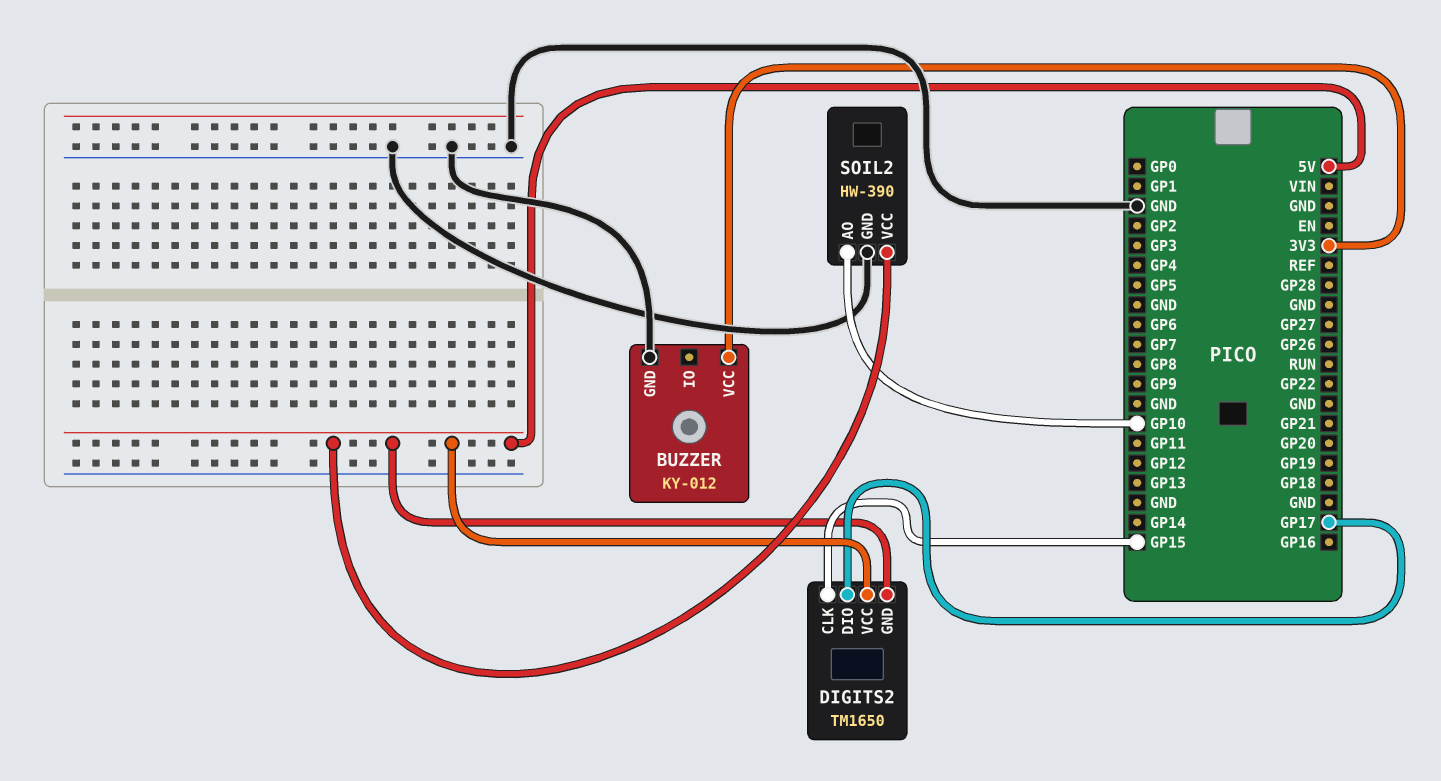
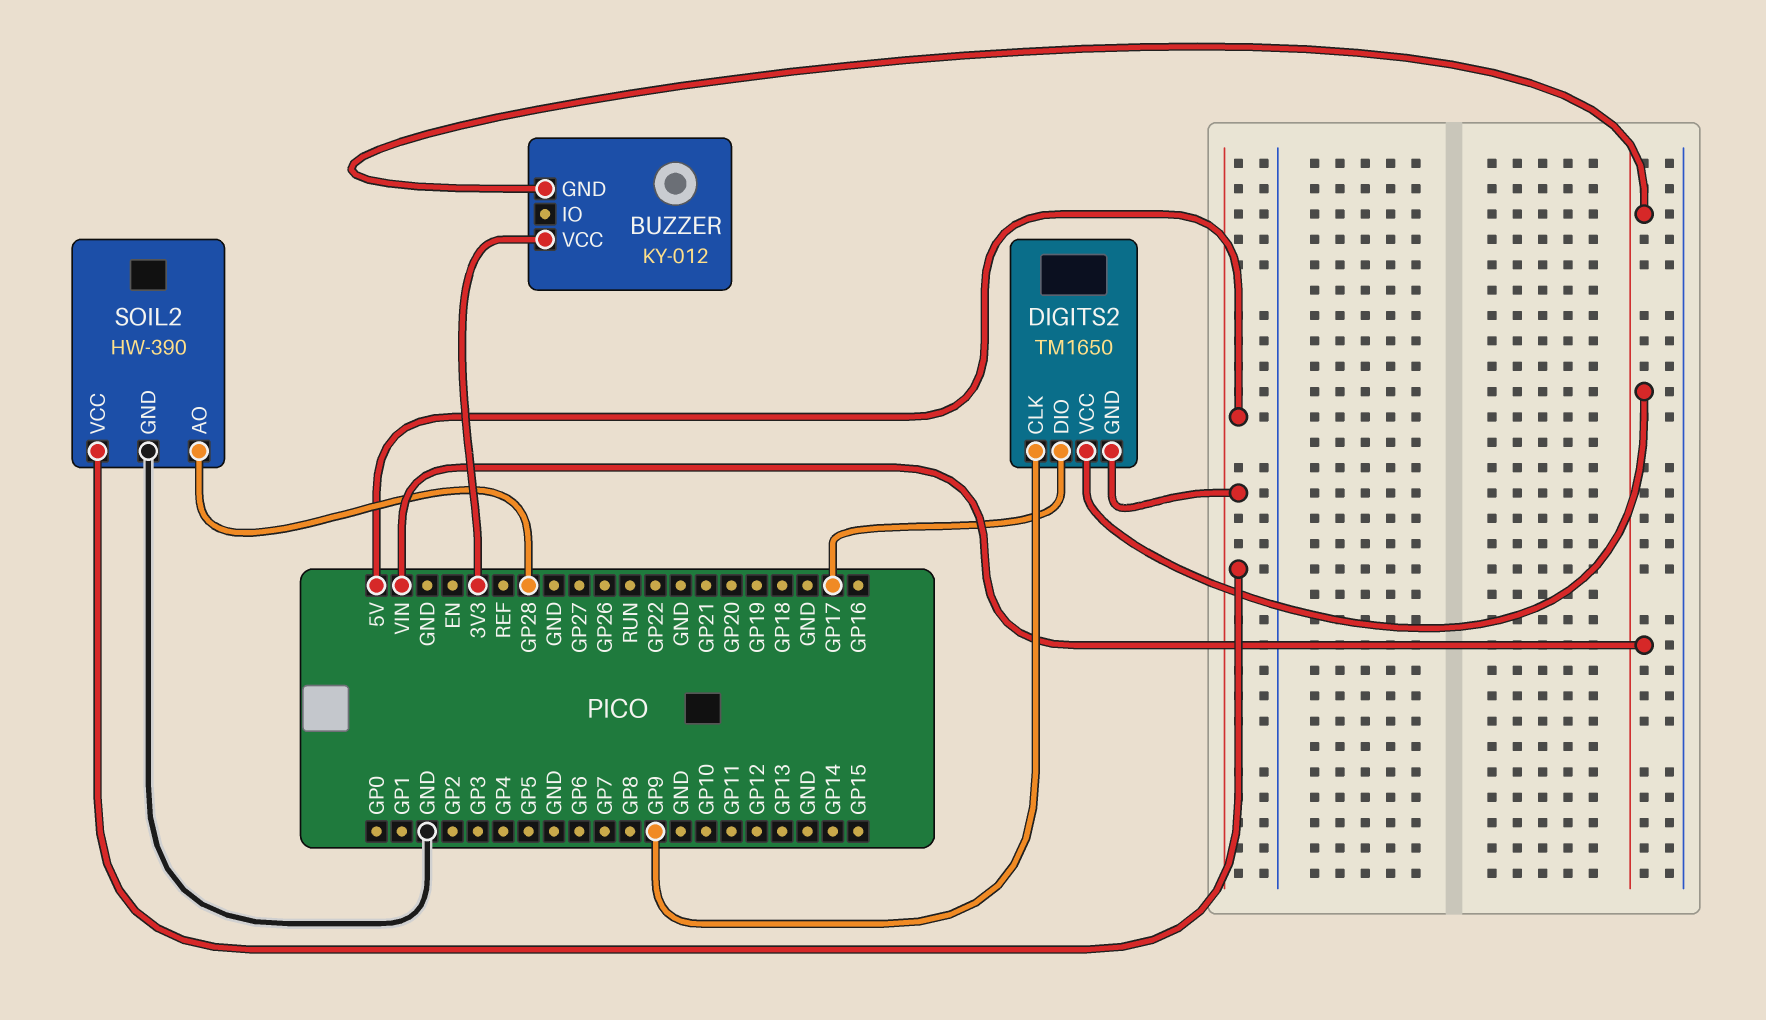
BUZZER pin GND: GND -> VIN
DIGITS2 pin CLK: GP15 -> GP9
DIGITS2 pin VCC: 5V -> VIN
SOIL2 pin AO: GP10 -> GP28

